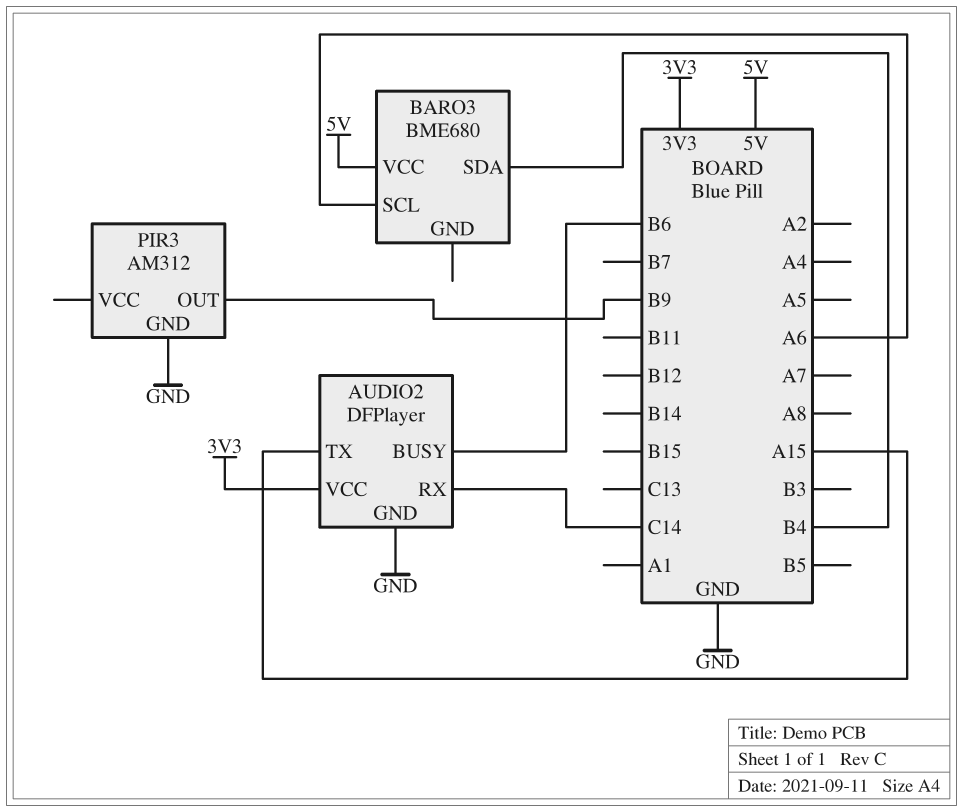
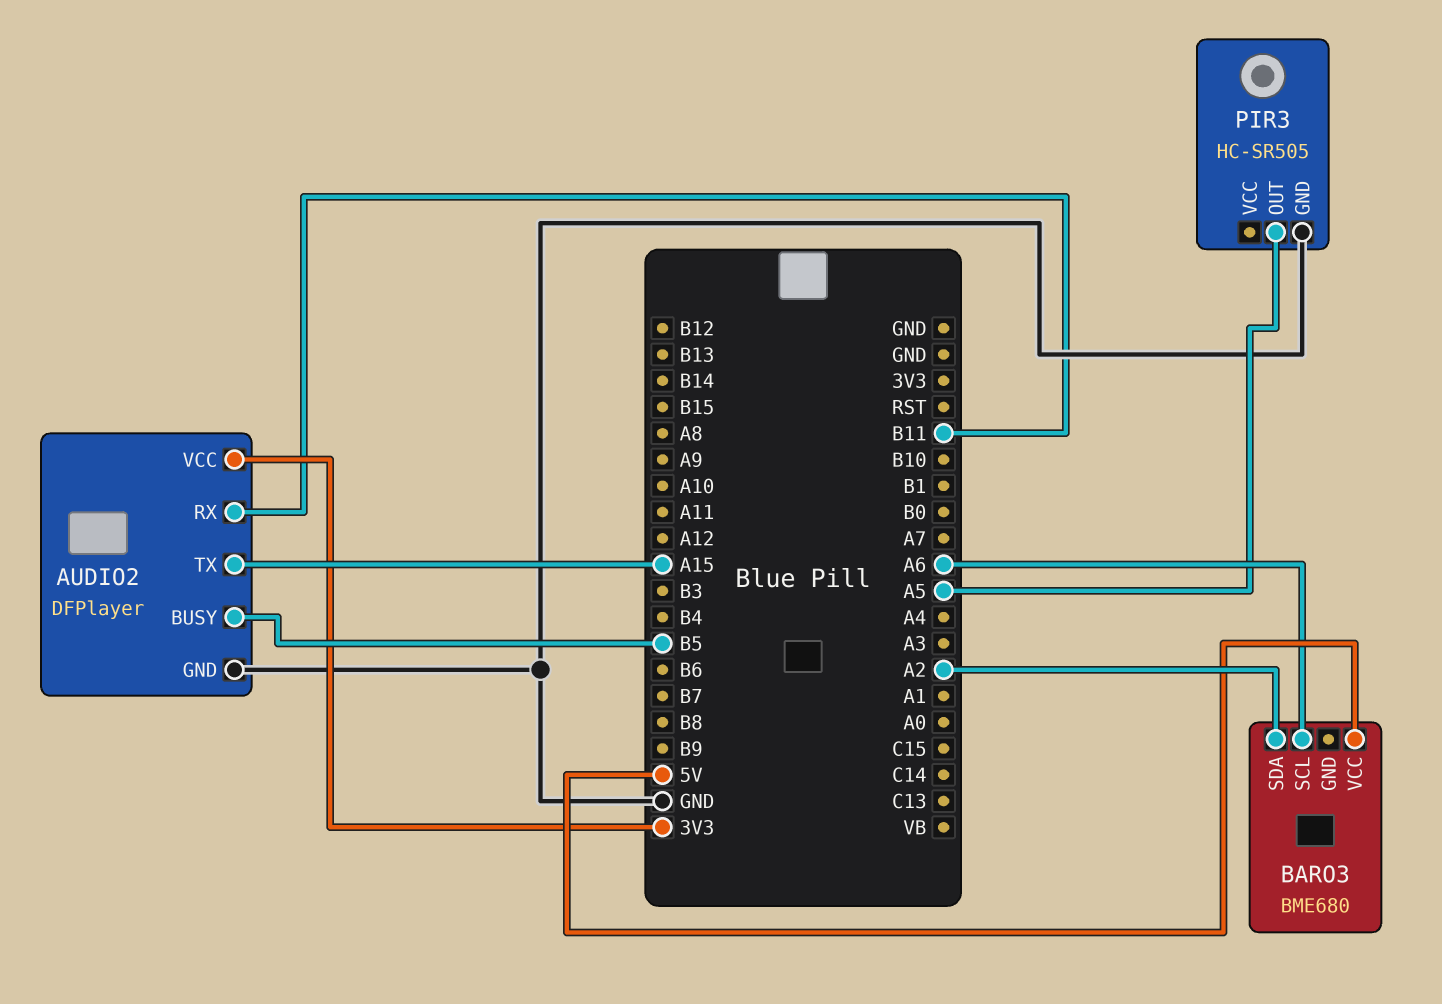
AUDIO2 pin BUSY: B6 -> B5
AUDIO2 pin RX: C14 -> B11
BARO3 pin SDA: B4 -> A2
PIR3: AM312 -> HC-SR505
PIR3 pin OUT: B9 -> A5

